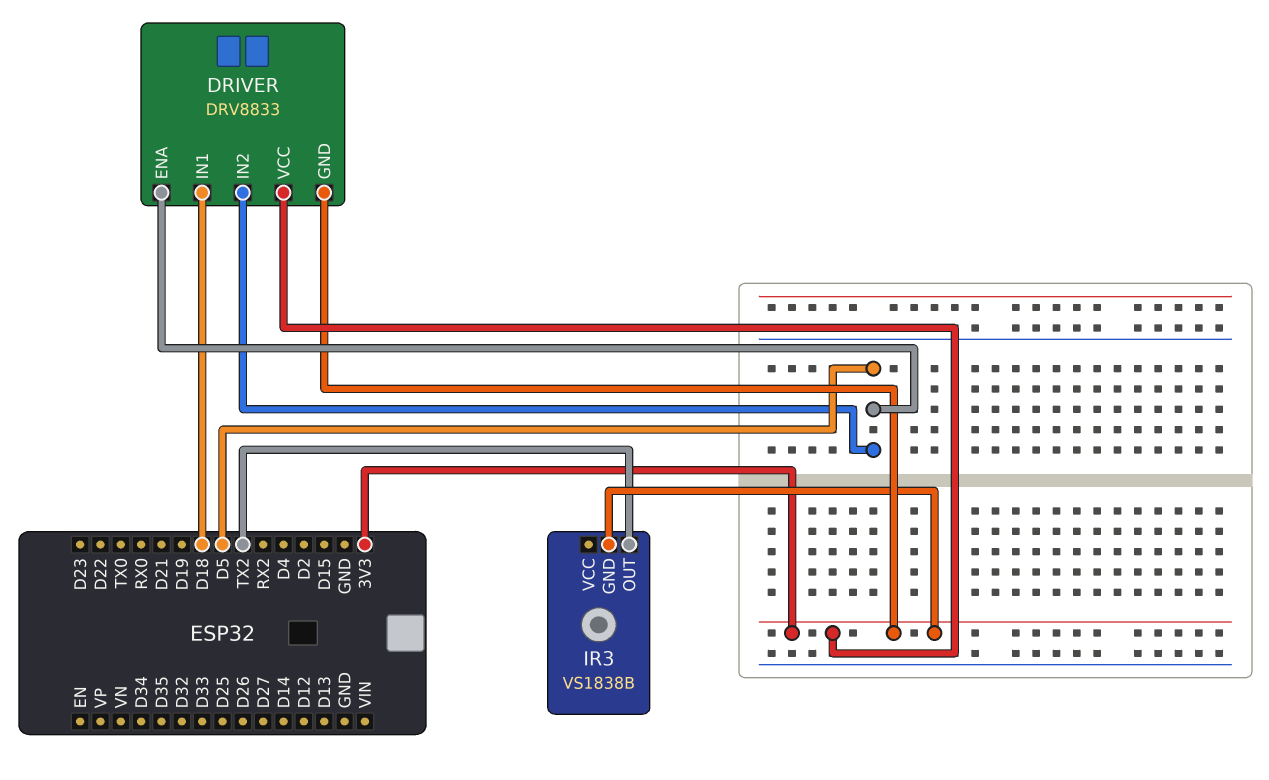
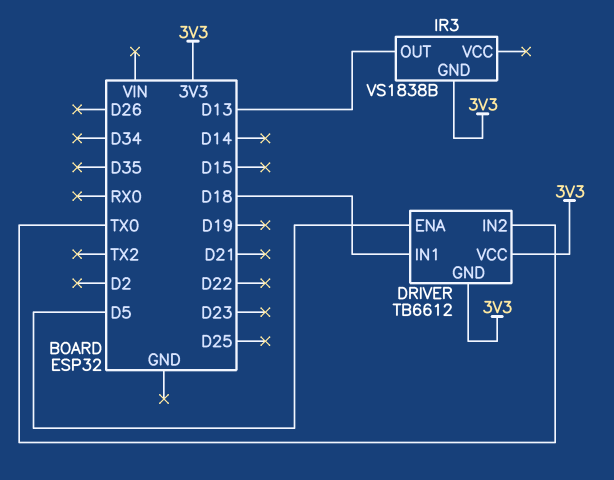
DRIVER: DRV8833 -> TB6612
DRIVER pin IN2: D5 -> TX0
IR3 pin OUT: TX2 -> D13

